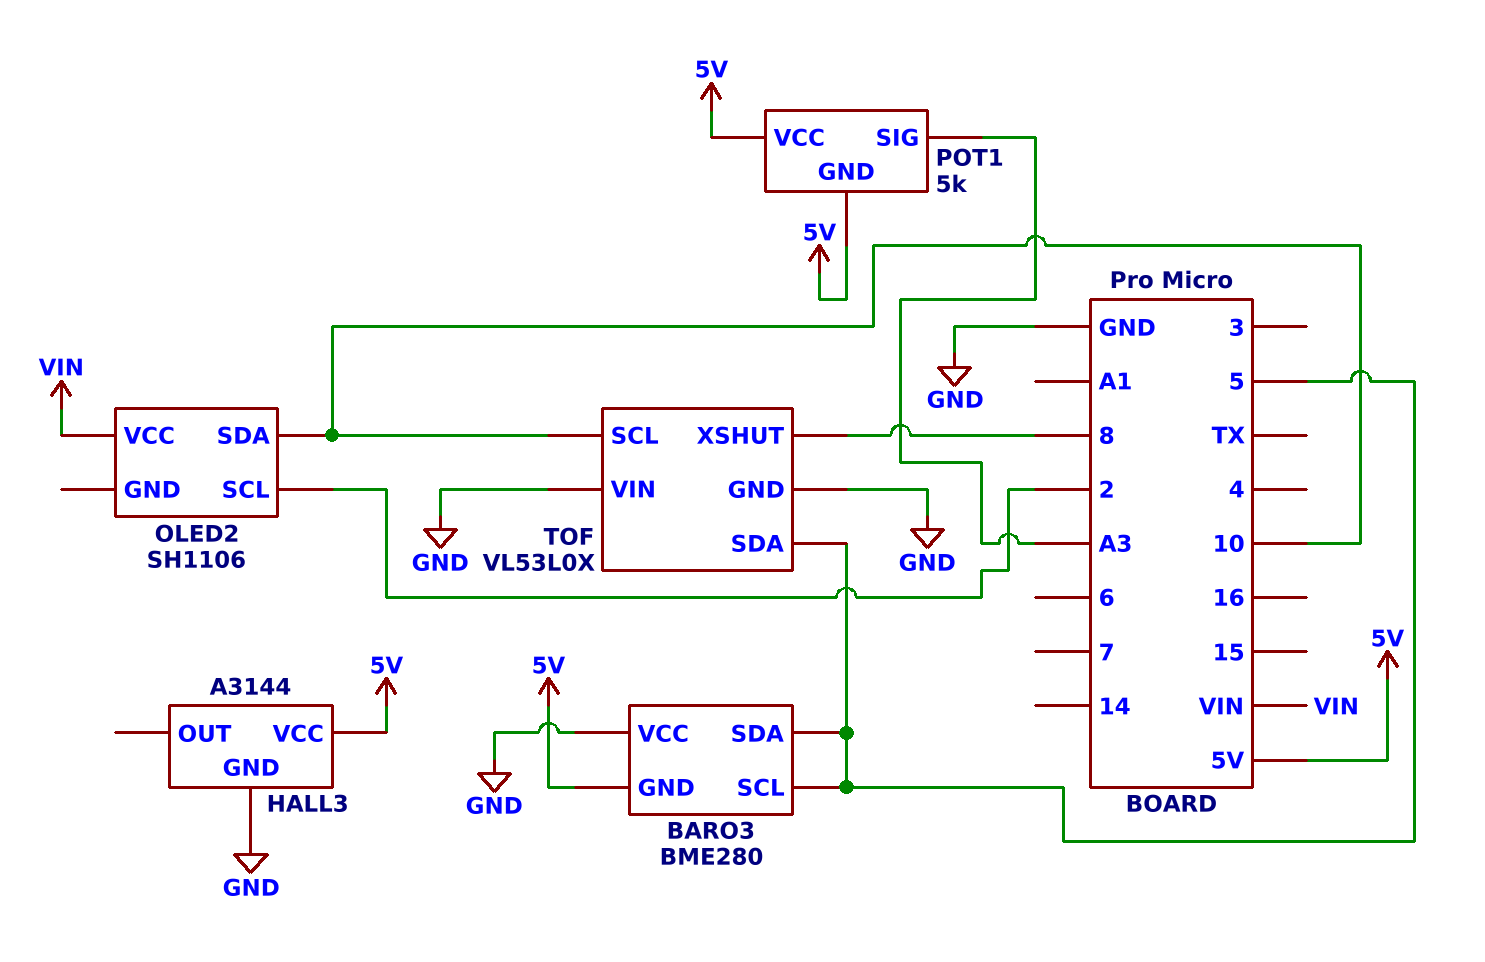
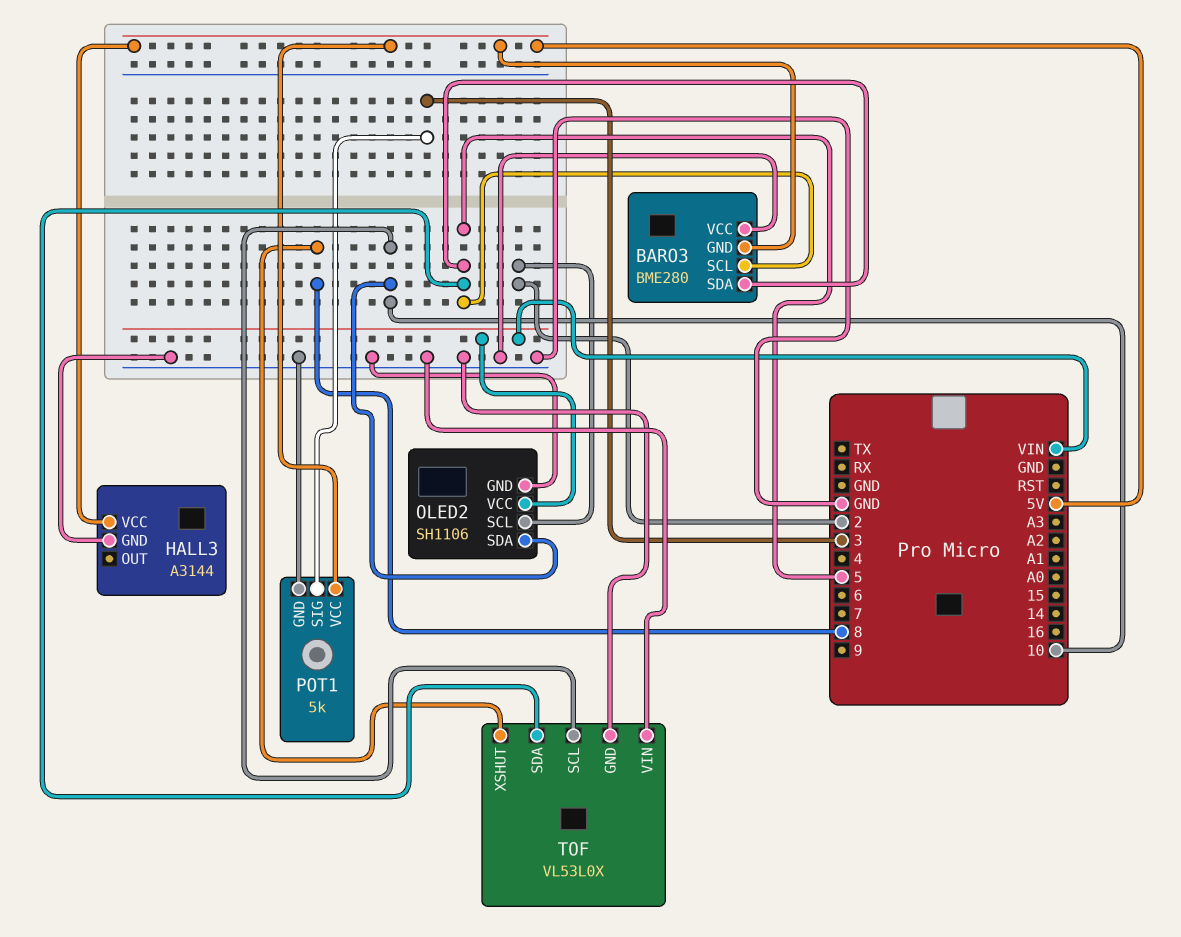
OLED2 pin GND: none -> GND
POT1 pin GND: 5V -> GND
POT1 pin SIG: A3 -> 3

